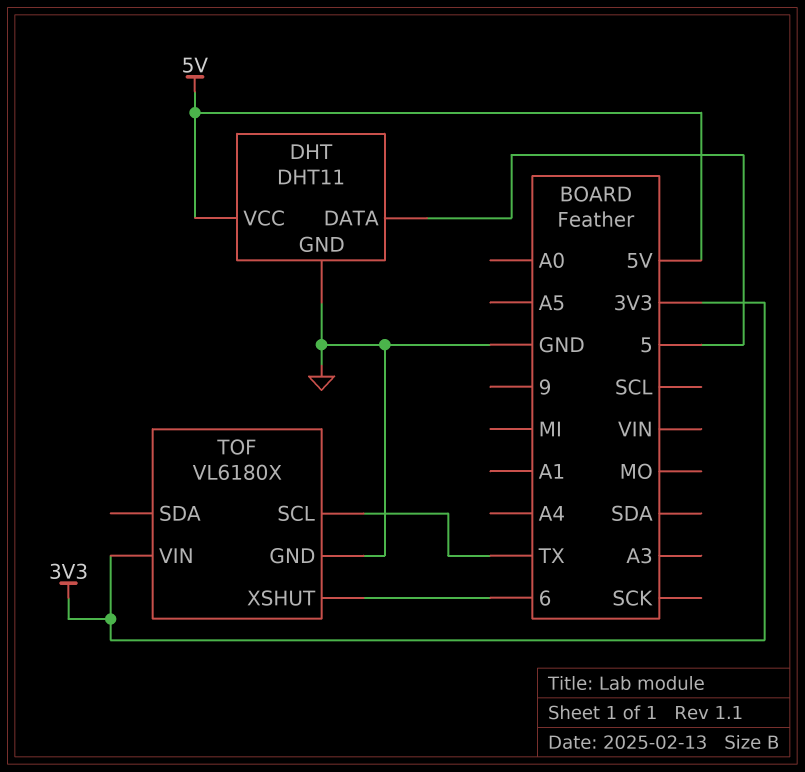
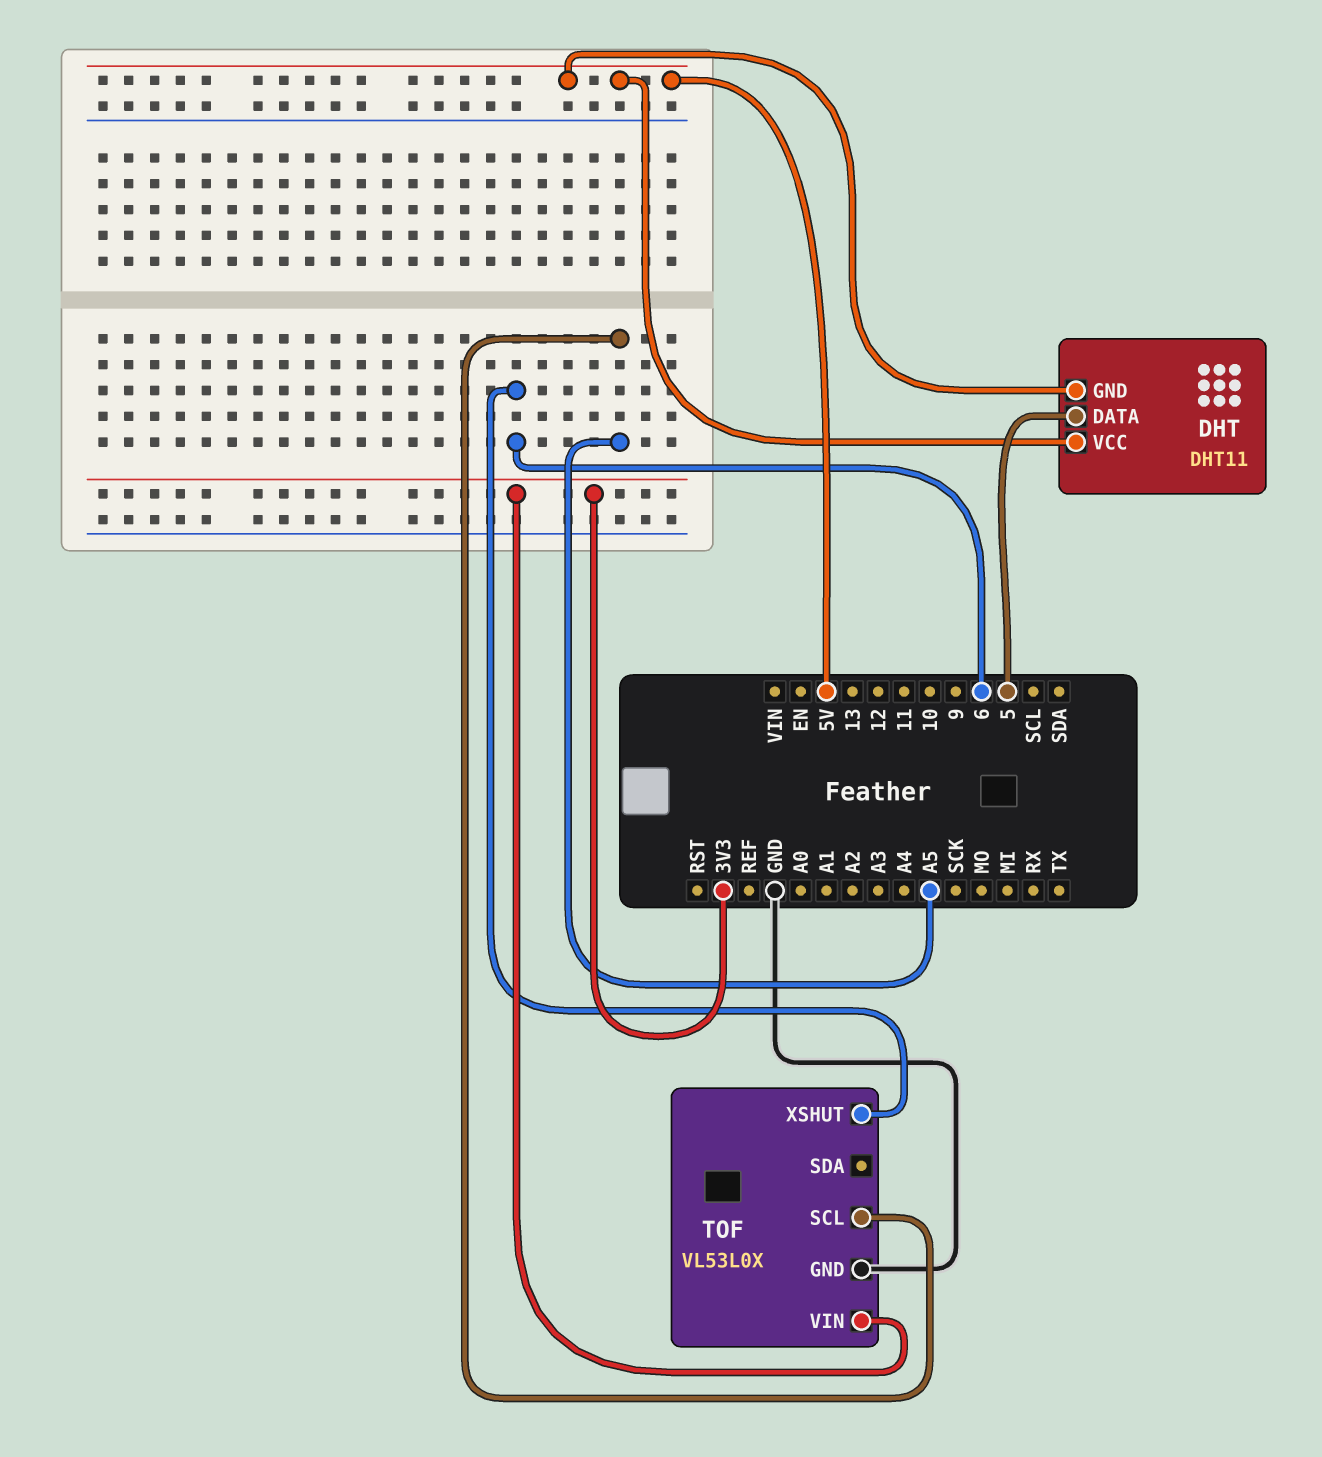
DHT pin GND: GND -> 5V
TOF: VL6180X -> VL53L0X
TOF pin SCL: TX -> A5

